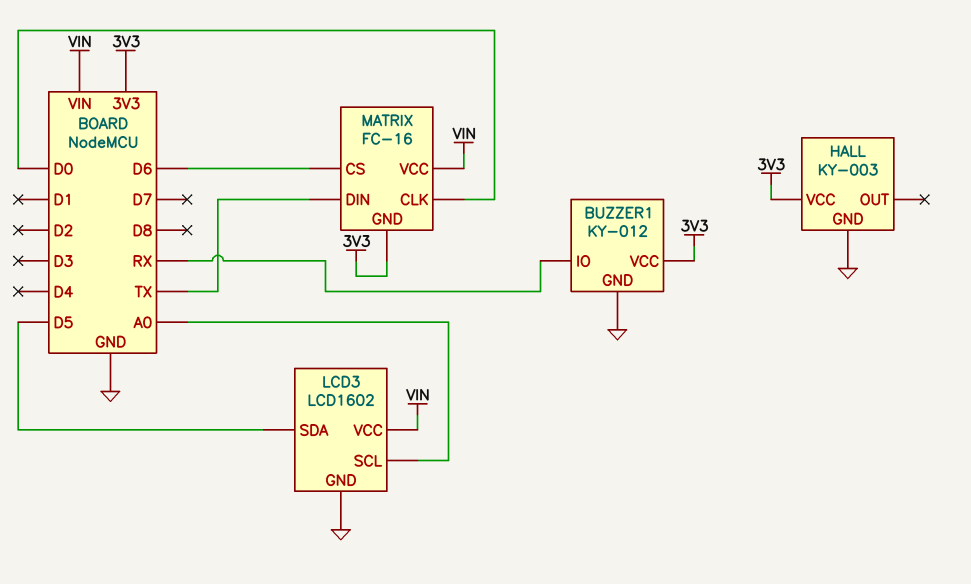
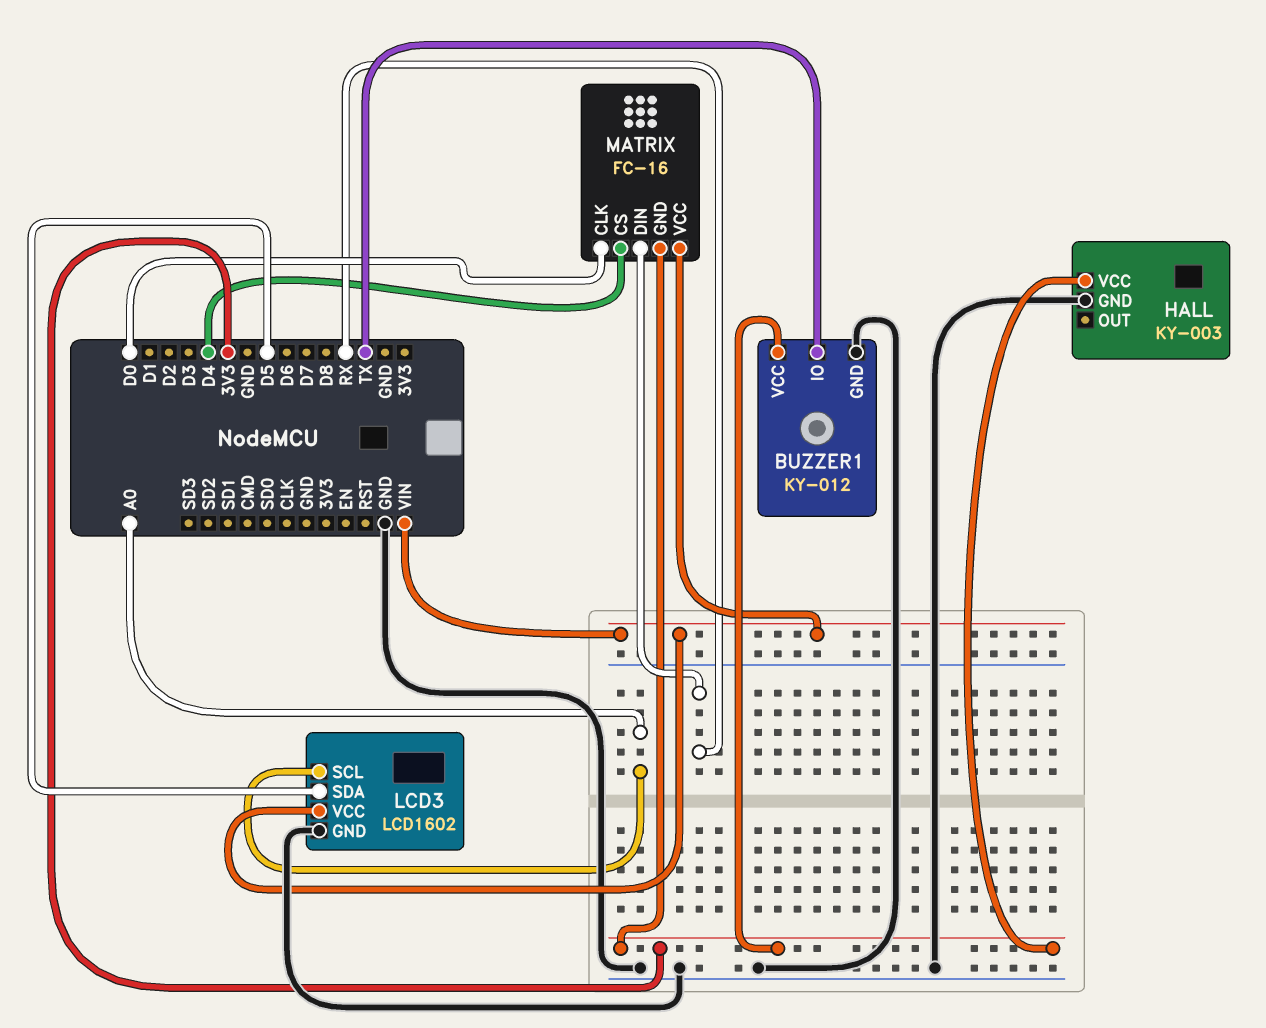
BUZZER1 pin IO: RX -> TX
MATRIX pin CS: D6 -> D4
MATRIX pin DIN: TX -> RX

